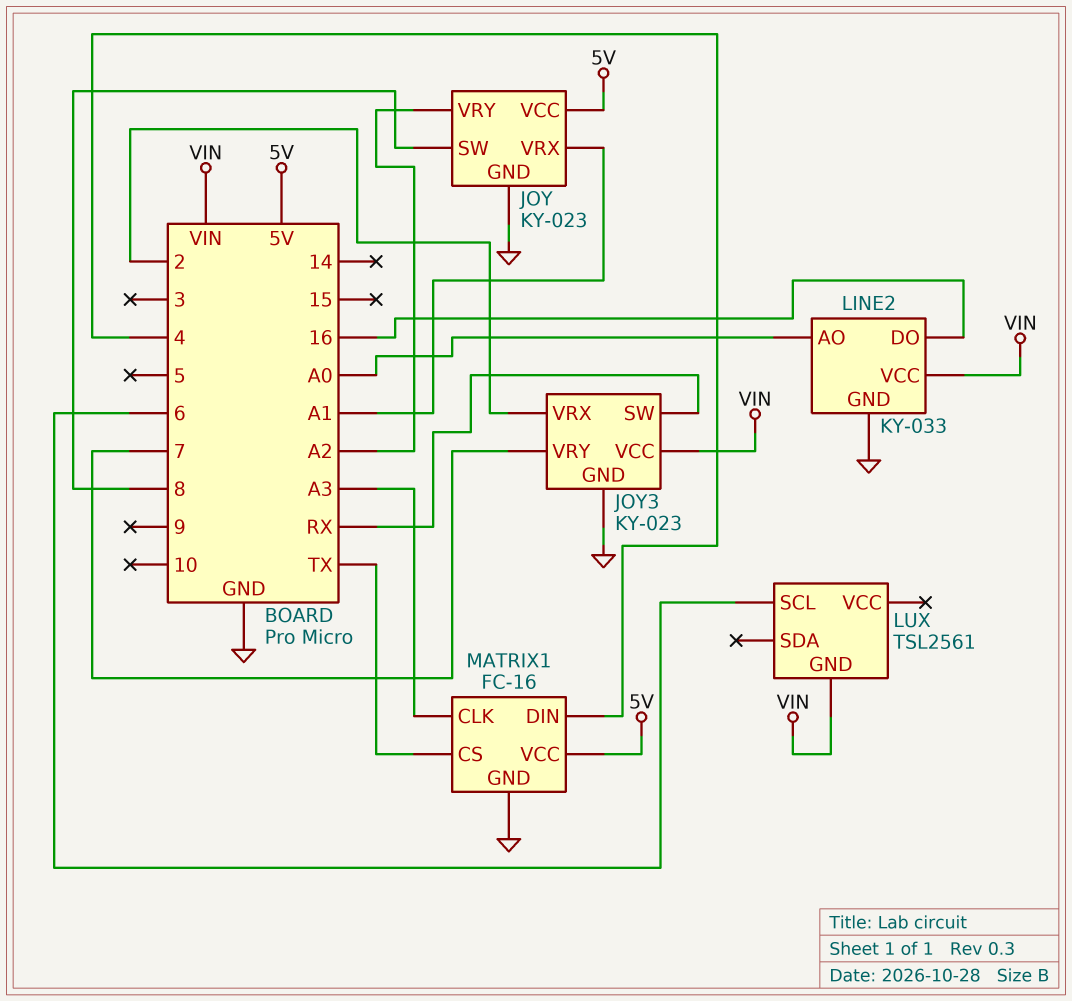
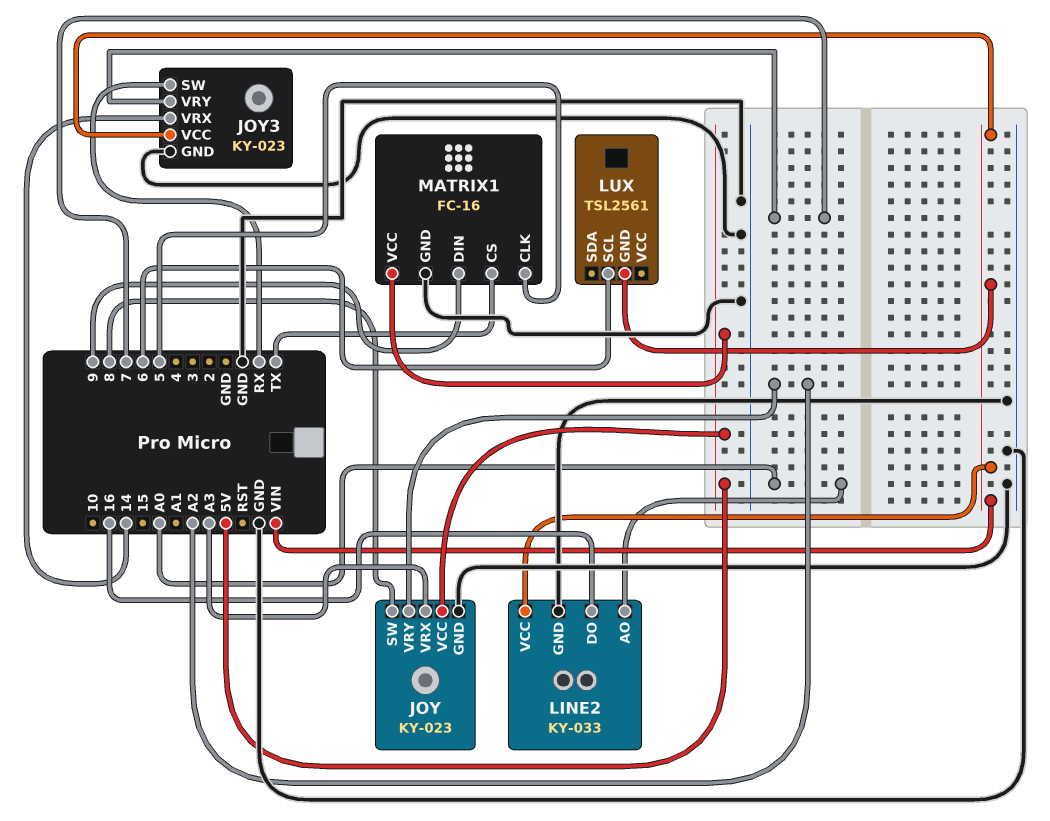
JOY pin VRX: A1 -> A3
JOY3 pin VRX: 2 -> 14
MATRIX1 pin CLK: A3 -> 5
MATRIX1 pin DIN: 4 -> 9

